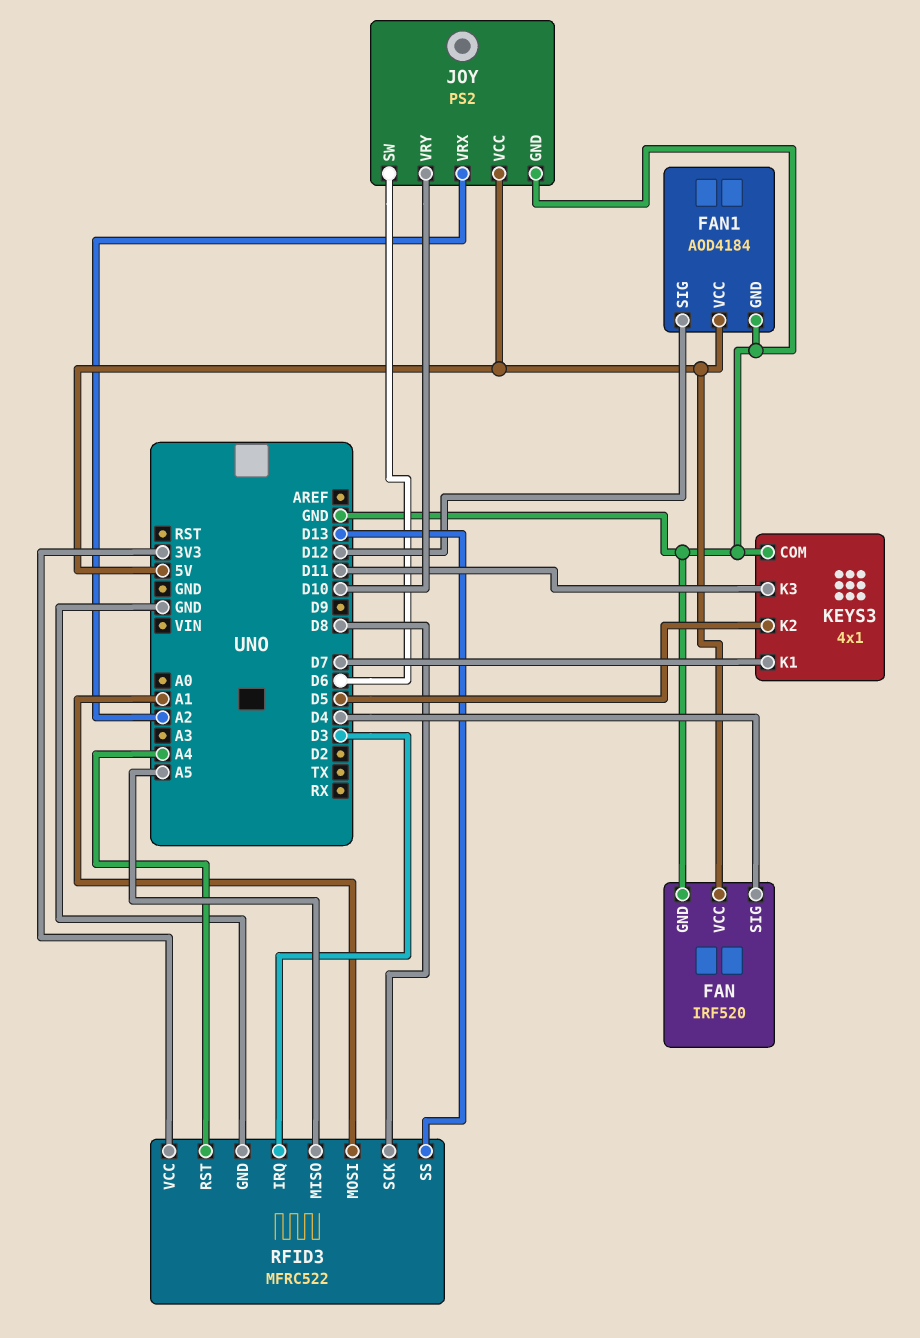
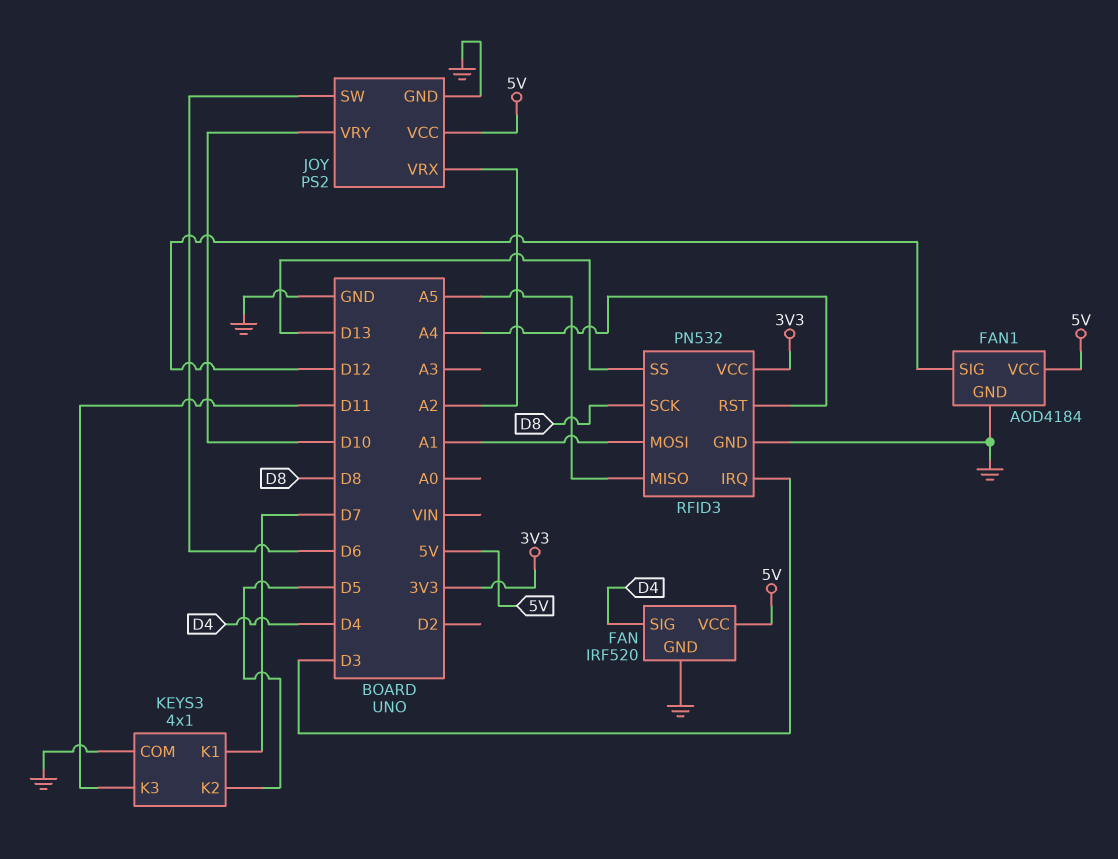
RFID3: MFRC522 -> PN532

